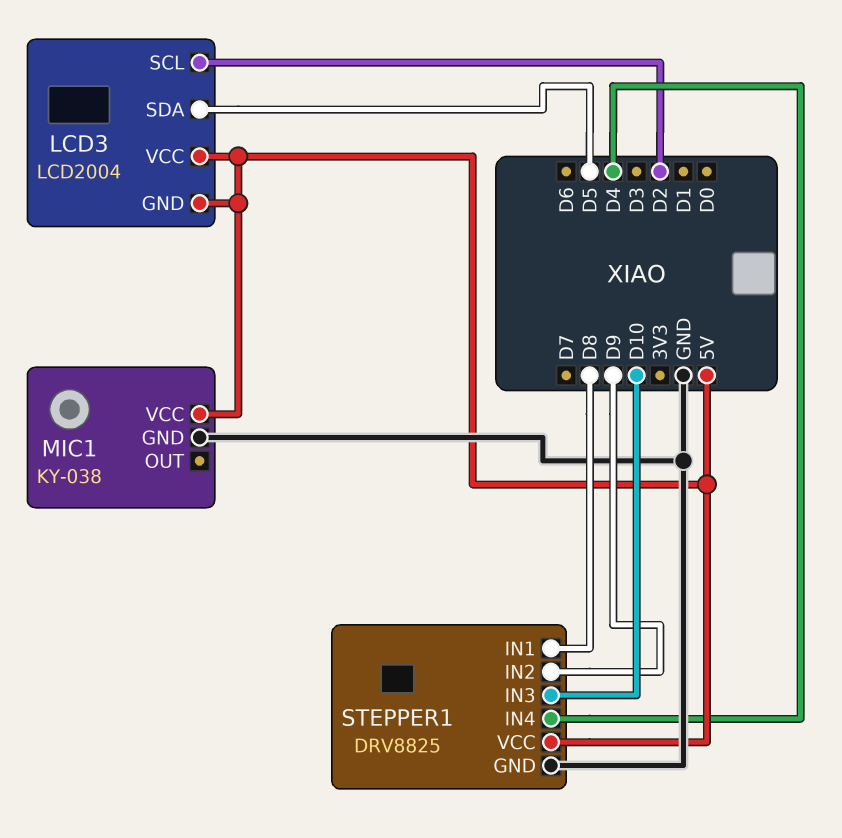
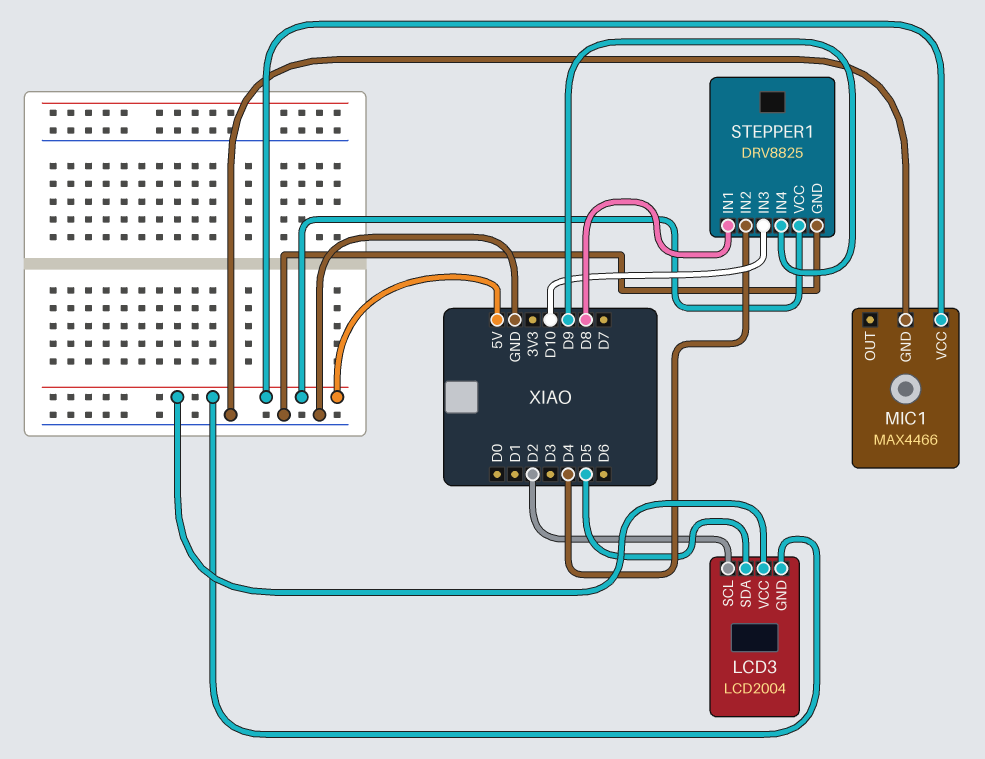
MIC1: KY-038 -> MAX4466
STEPPER1 pin IN2: D9 -> D4
STEPPER1 pin IN4: D4 -> D9

